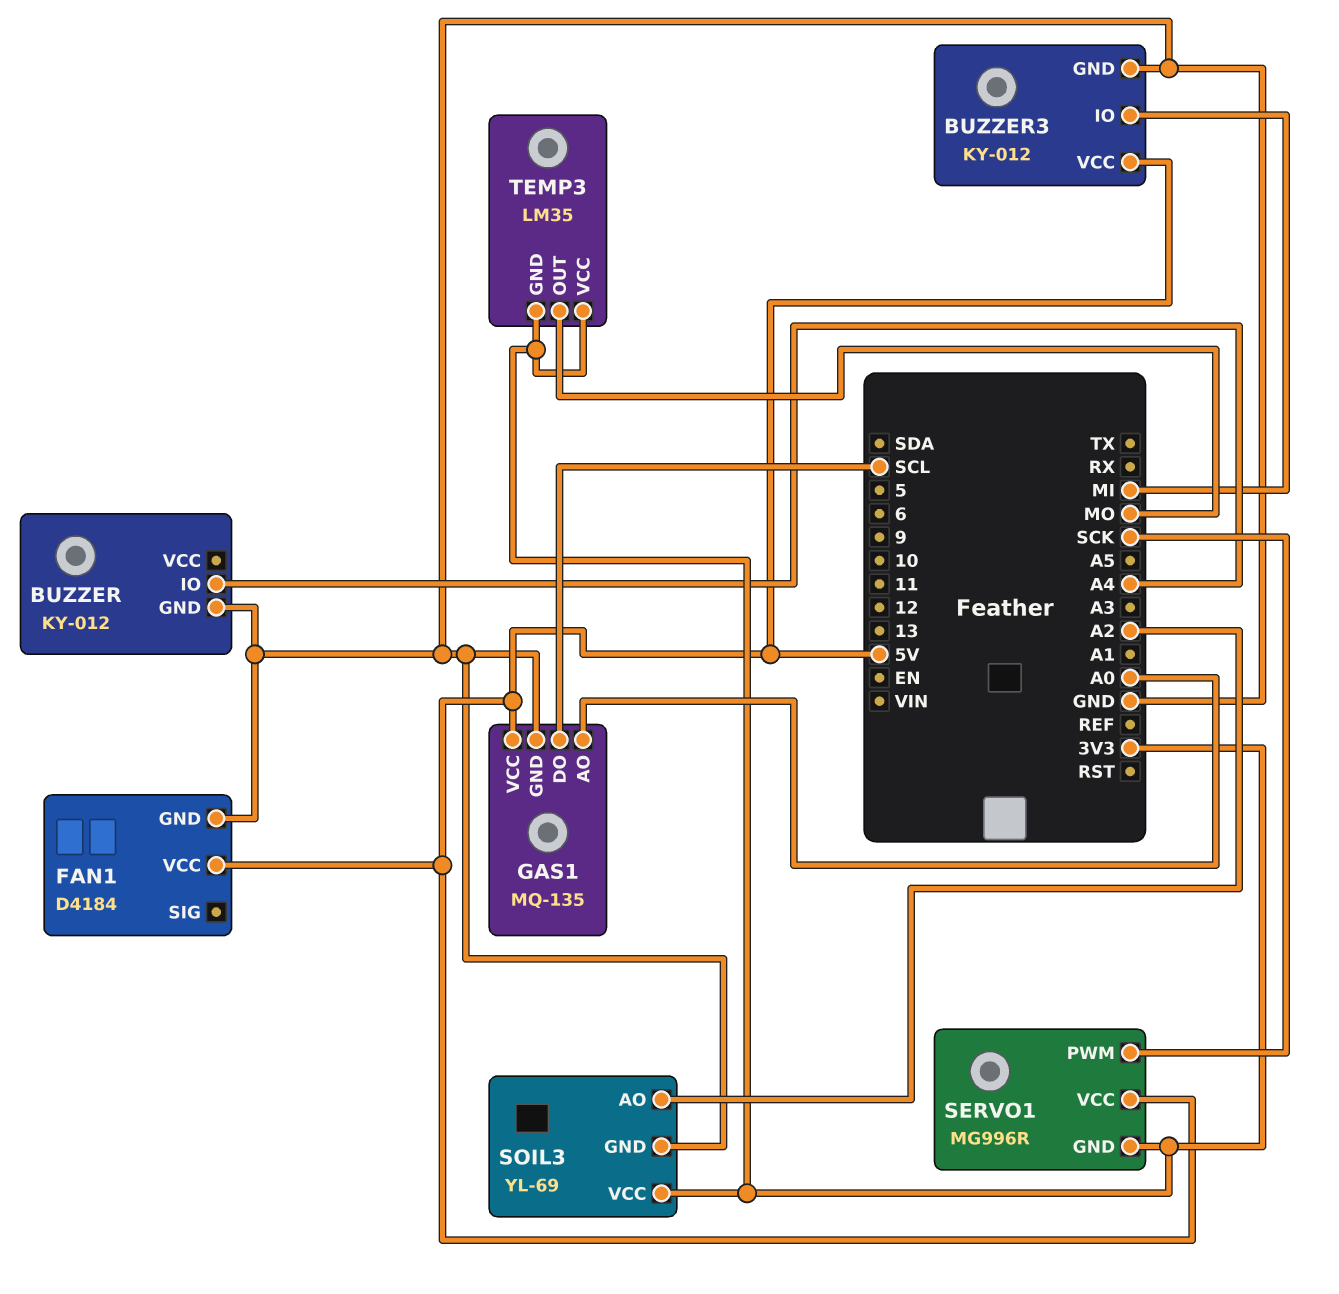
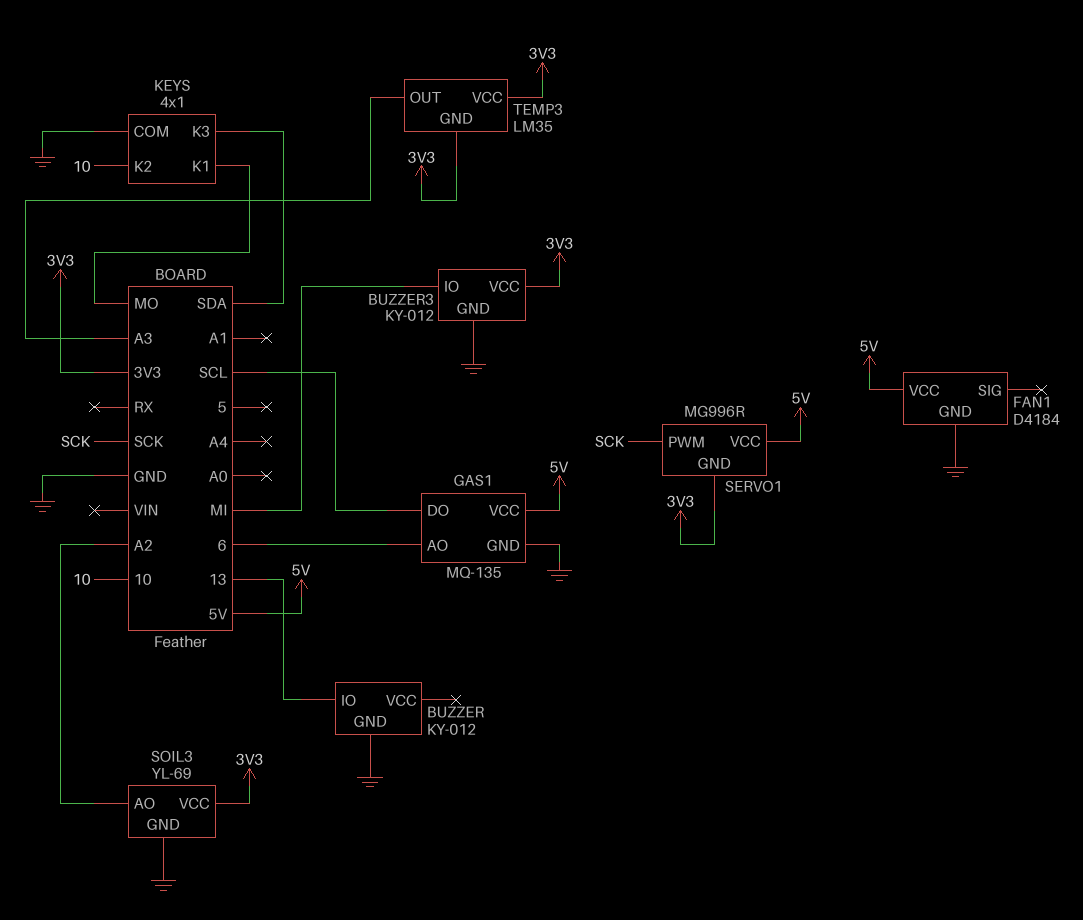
BUZZER pin IO: A4 -> 13
BUZZER3 pin VCC: 5V -> 3V3
GAS1 pin AO: A0 -> 6
KEYS: none -> 4x1
KEYS pin COM: none -> GND
KEYS pin K1: none -> MO
KEYS pin K2: none -> 10
KEYS pin K3: none -> SDA
TEMP3 pin OUT: MO -> A3

